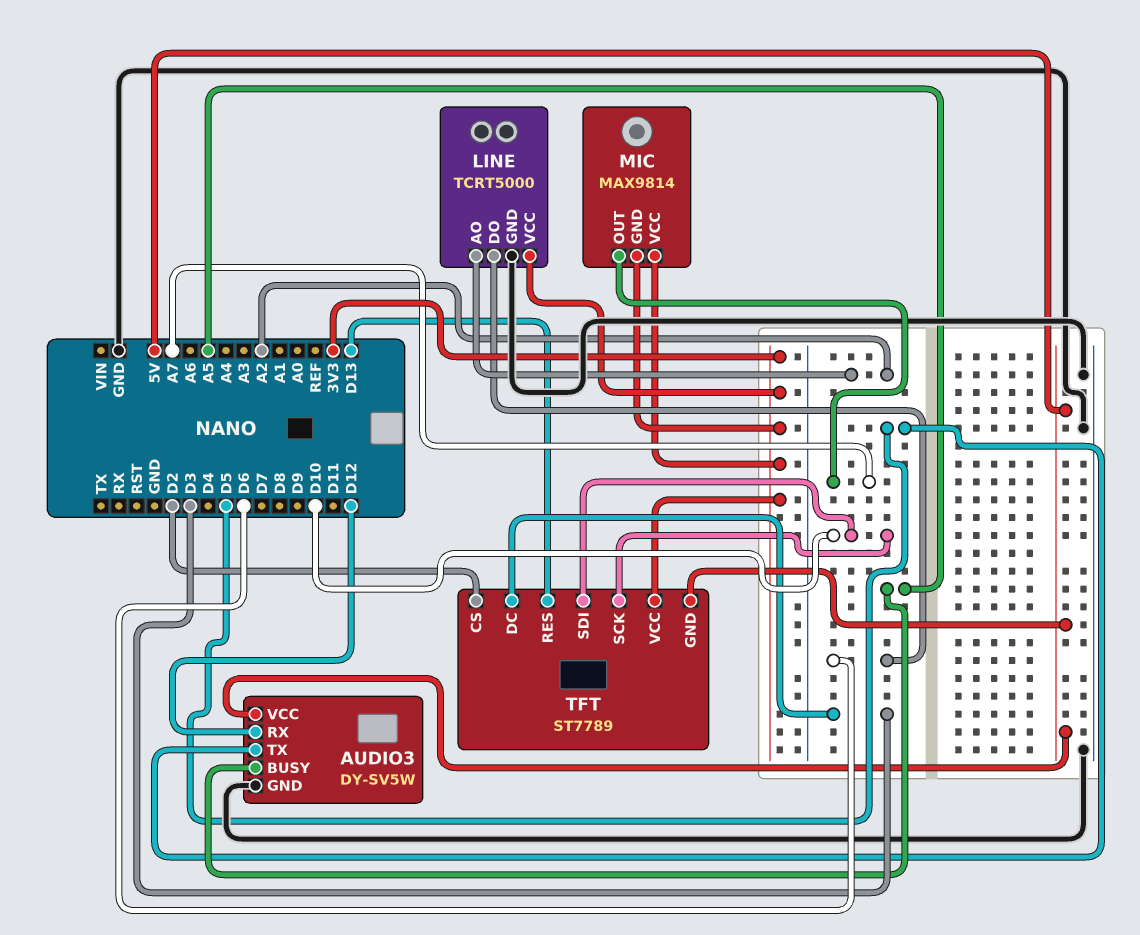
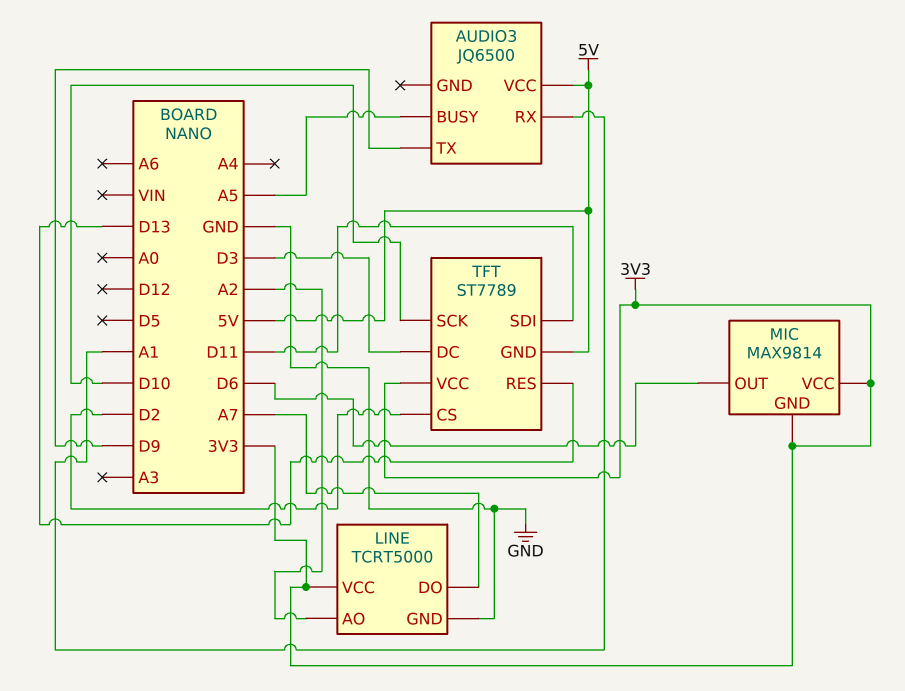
AUDIO3: DY-SV5W -> JQ6500
AUDIO3 pin GND: GND -> none
AUDIO3 pin RX: D12 -> A1
AUDIO3 pin TX: D5 -> D9
LINE pin DO: D6 -> A7
MIC pin OUT: A7 -> D6
TFT pin SDI: D10 -> D11

